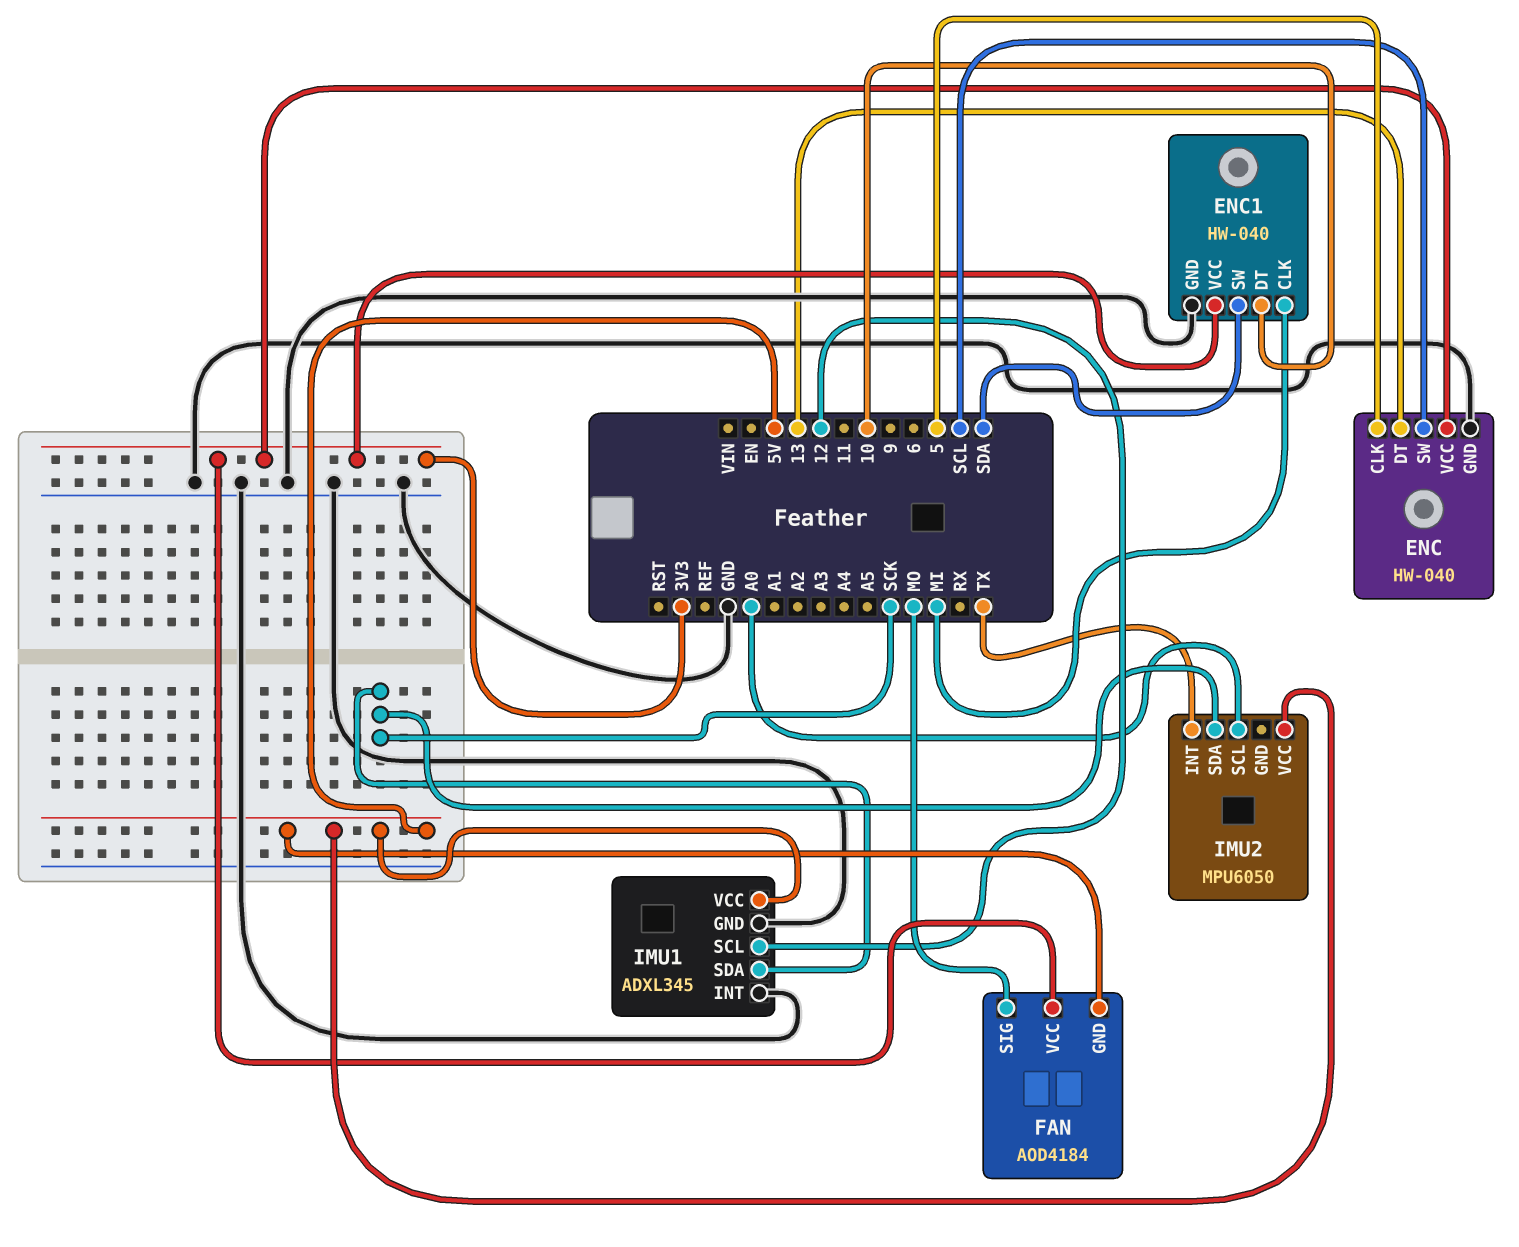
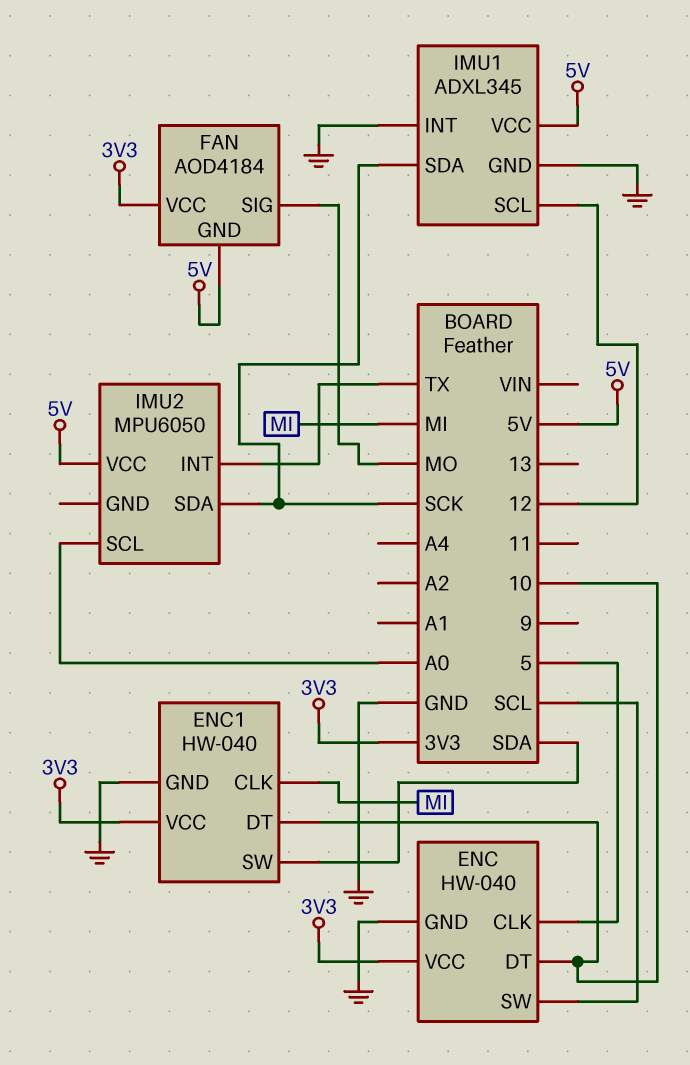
ENC pin DT: 13 -> 10

